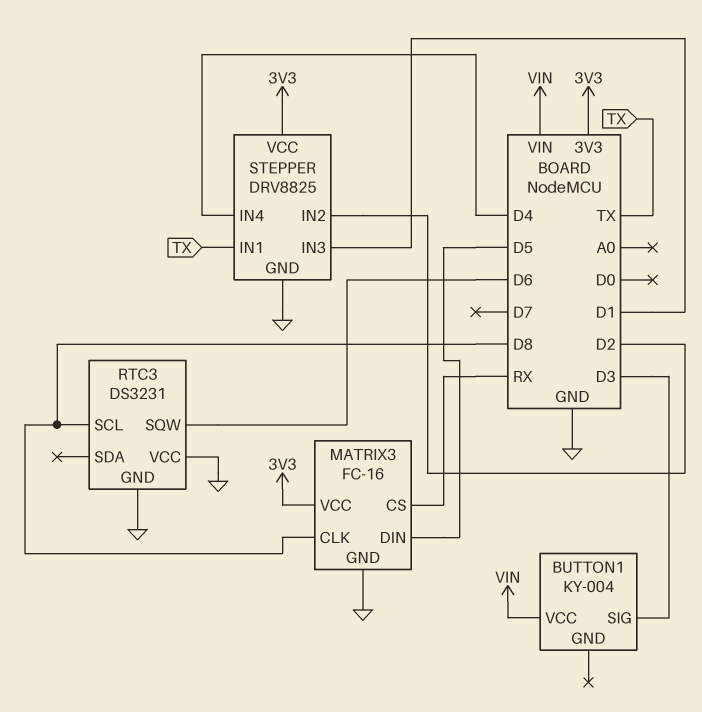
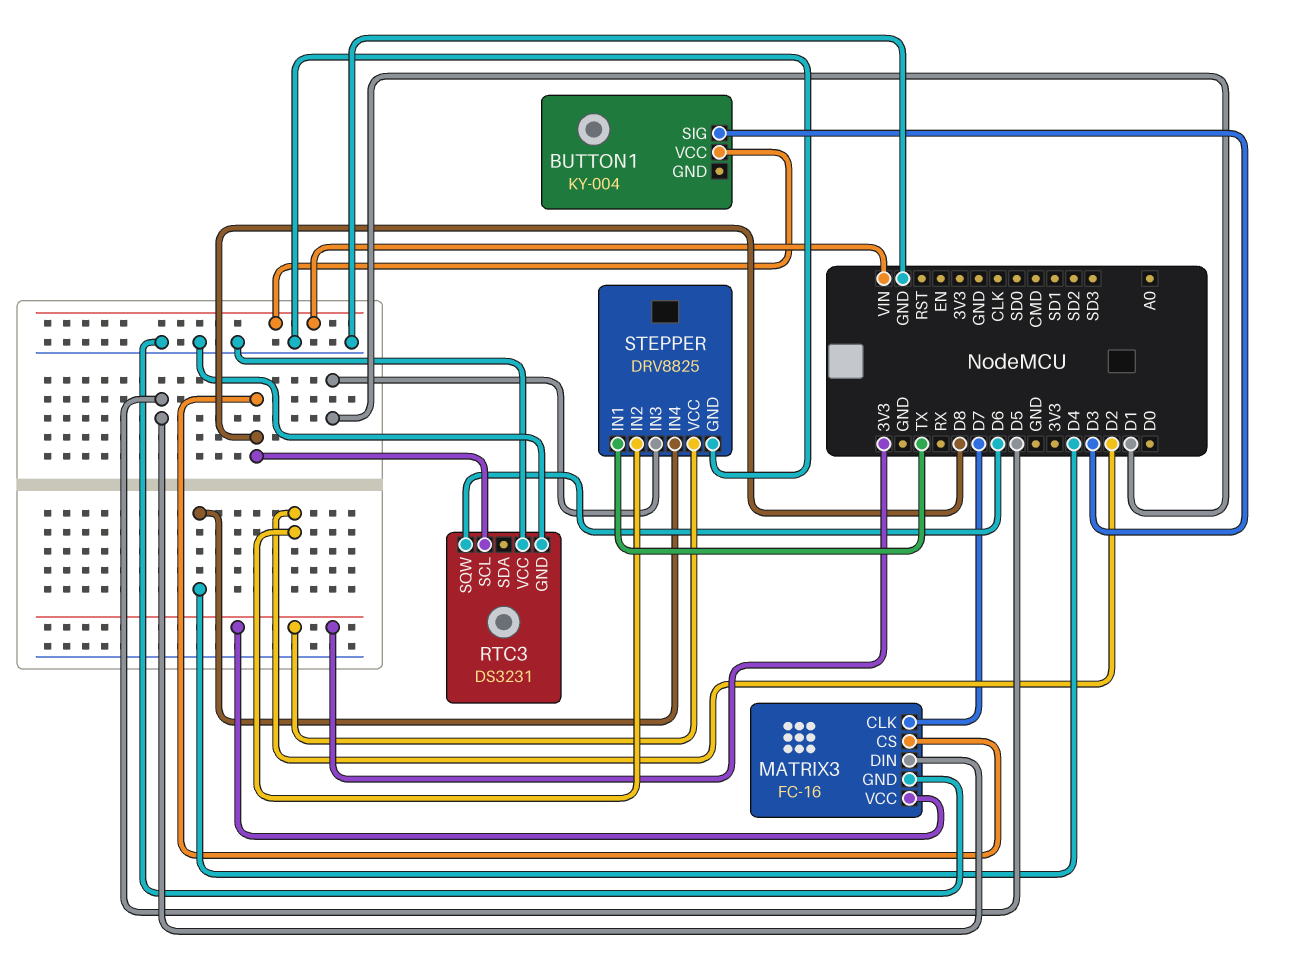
MATRIX3 pin CLK: D8 -> D7
MATRIX3 pin CS: RX -> D8

